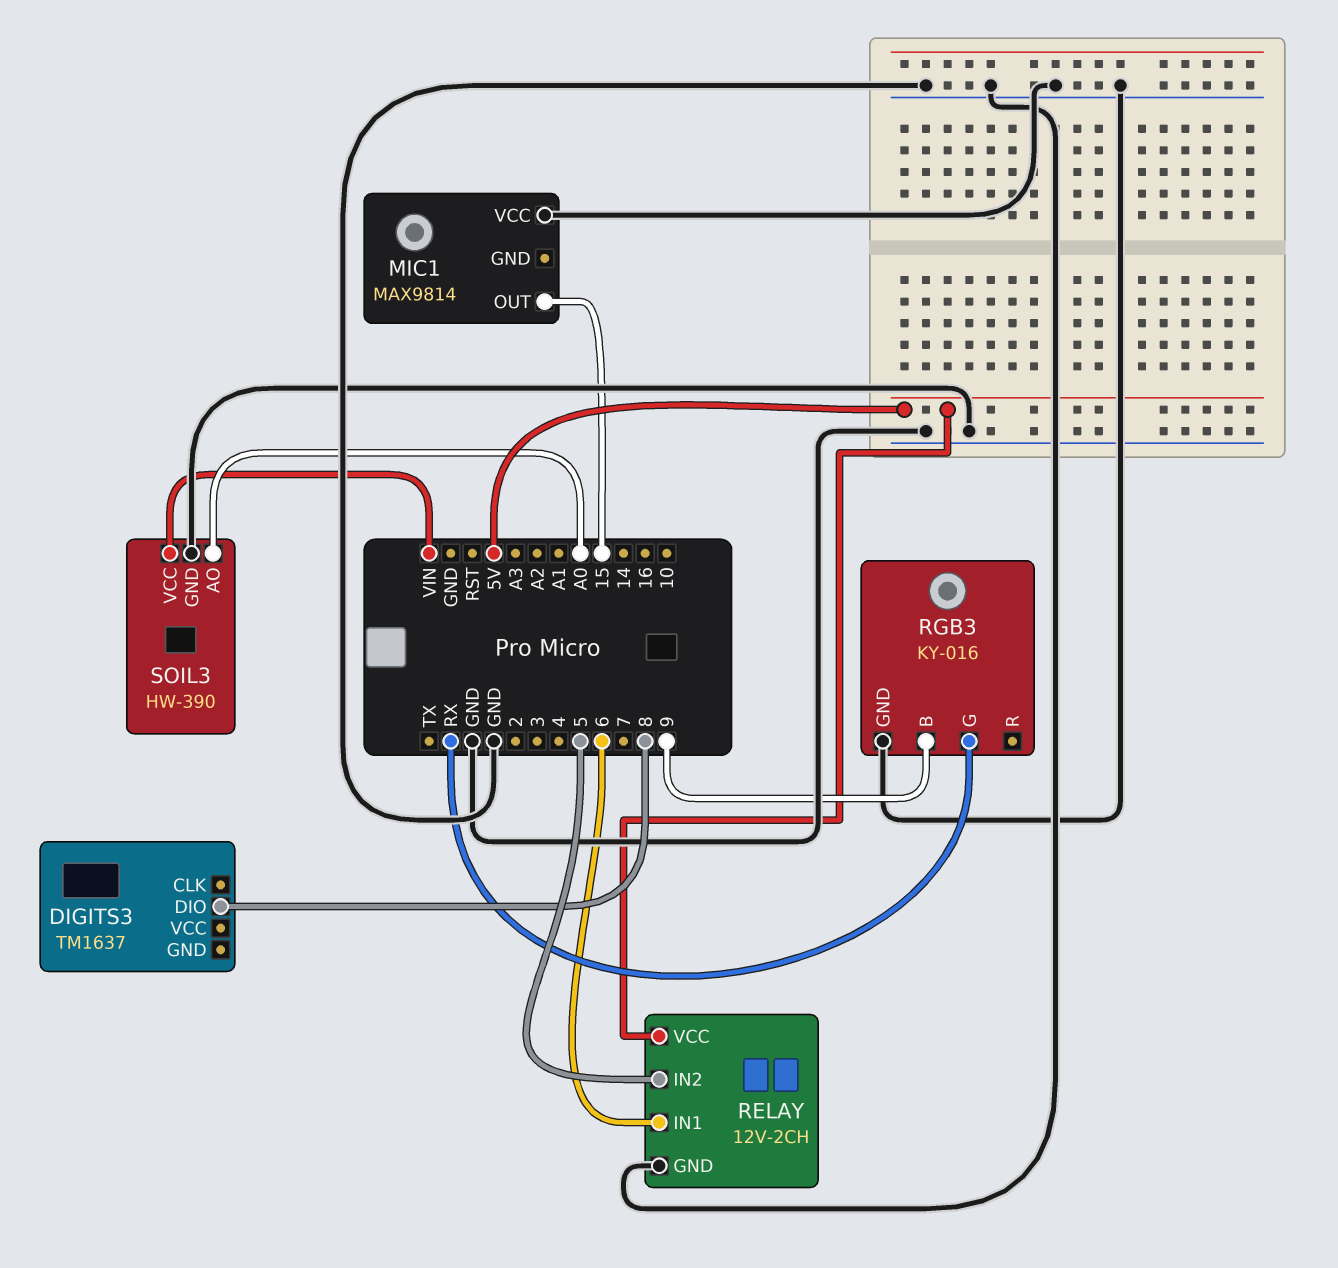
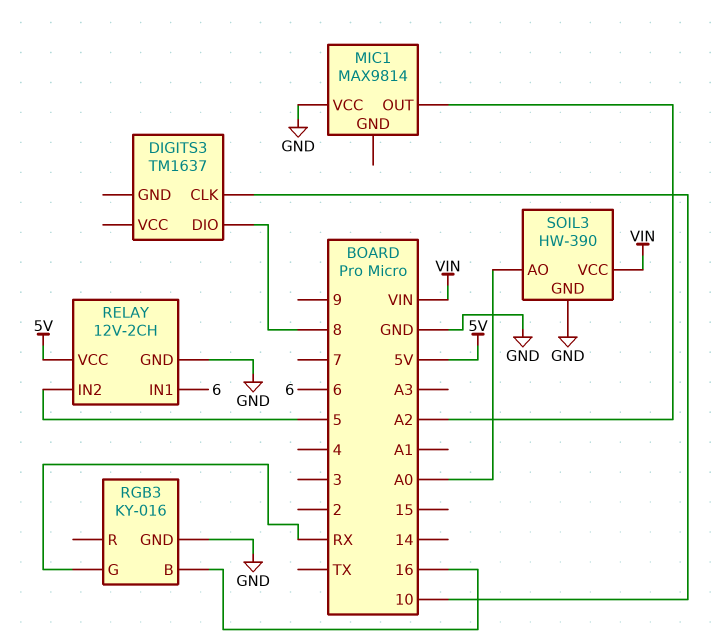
DIGITS3 pin CLK: none -> 10
MIC1 pin OUT: 15 -> A2
RGB3 pin B: 9 -> 16

